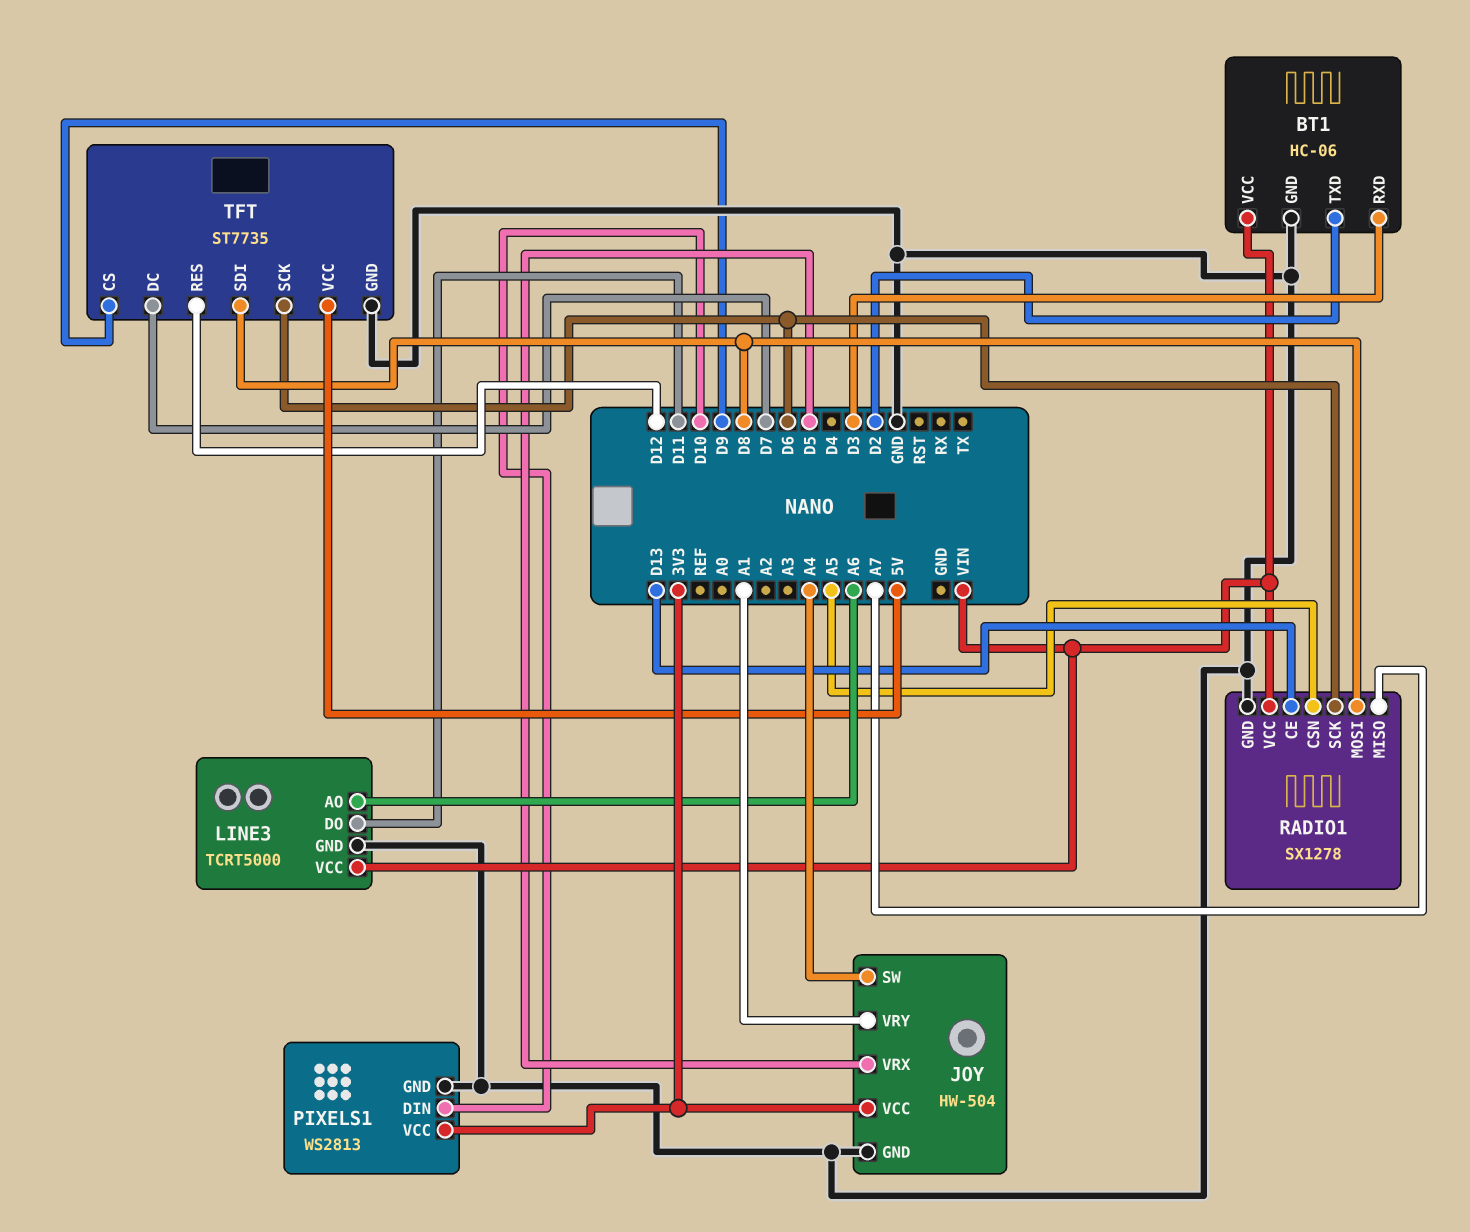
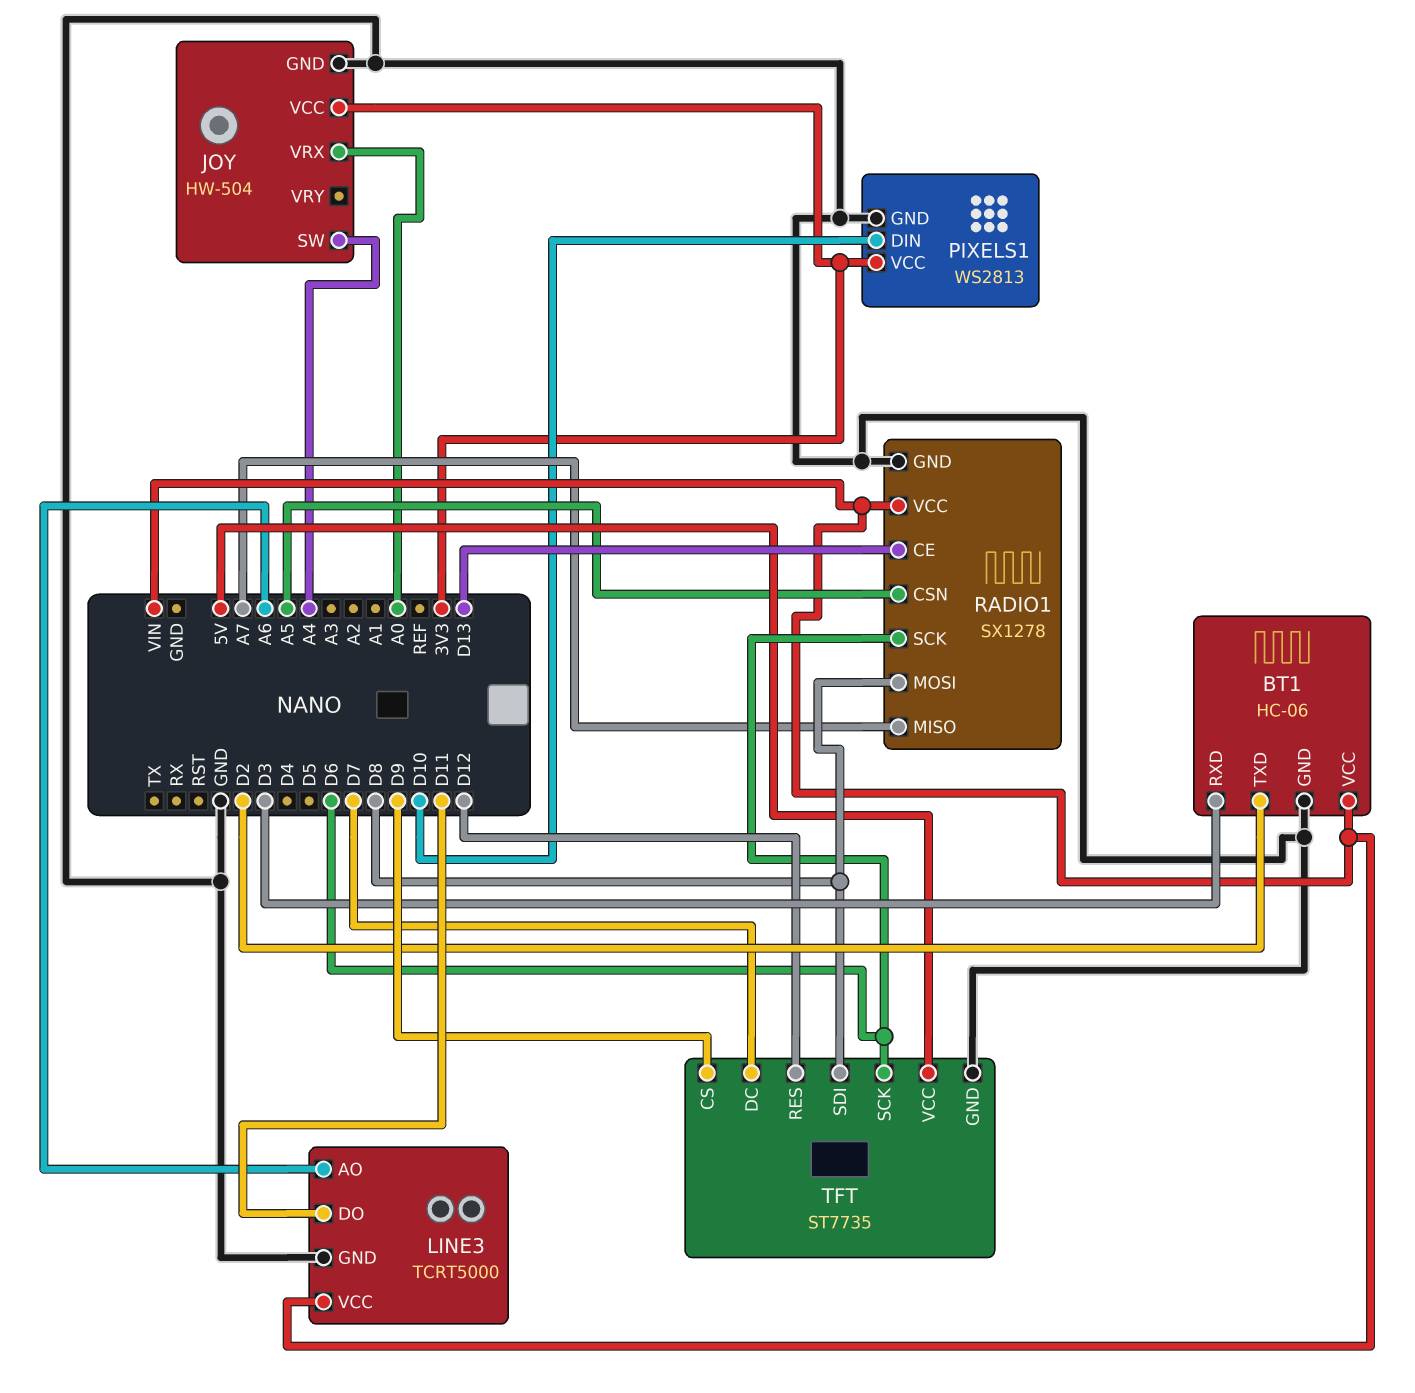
JOY pin VRX: D5 -> A0
JOY pin VRY: A1 -> none

